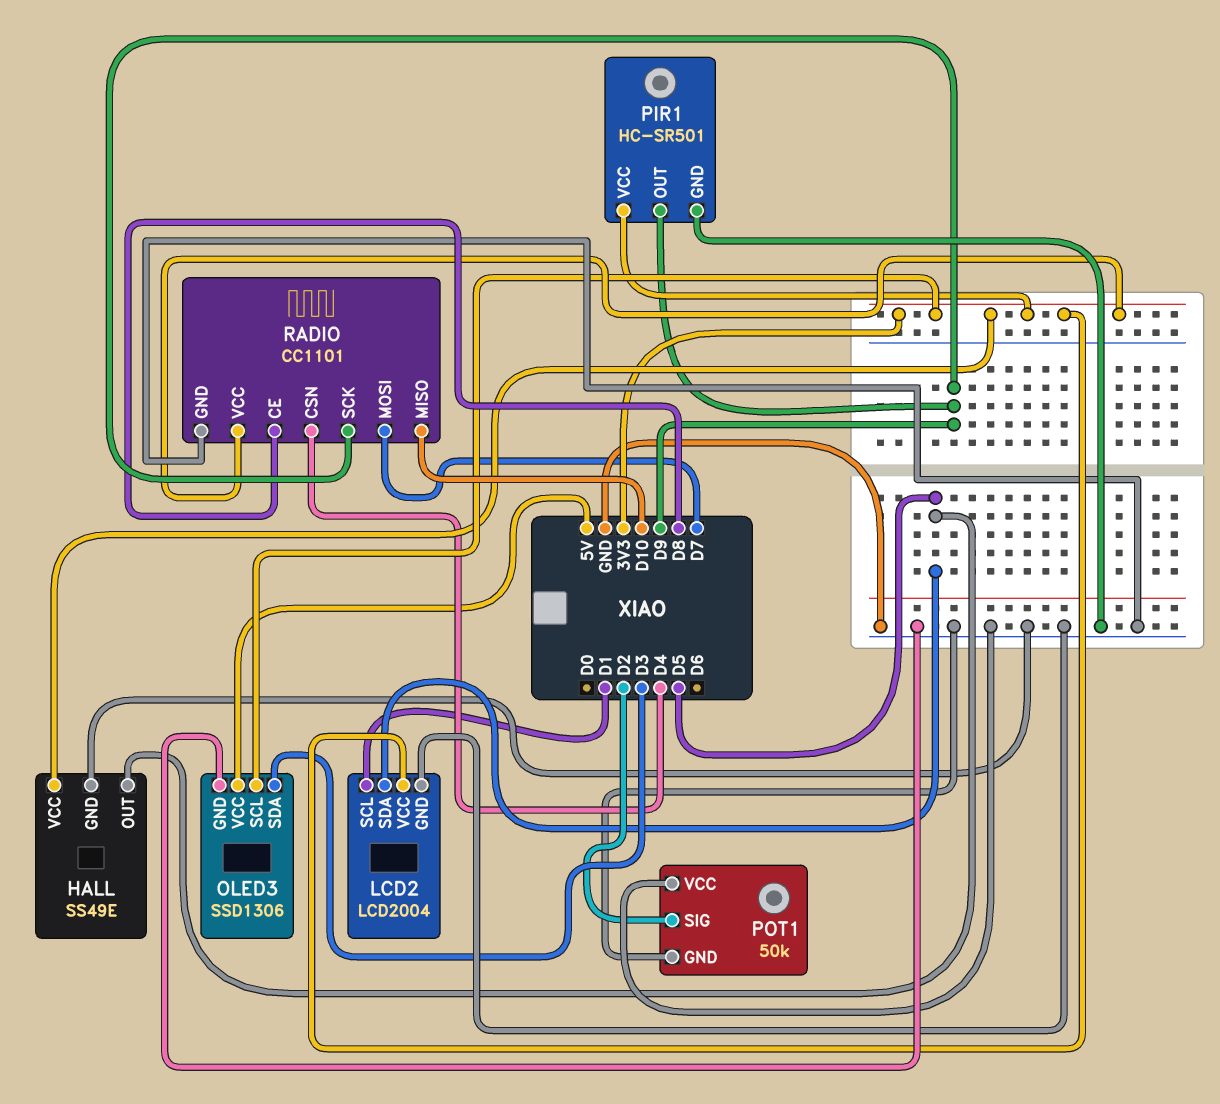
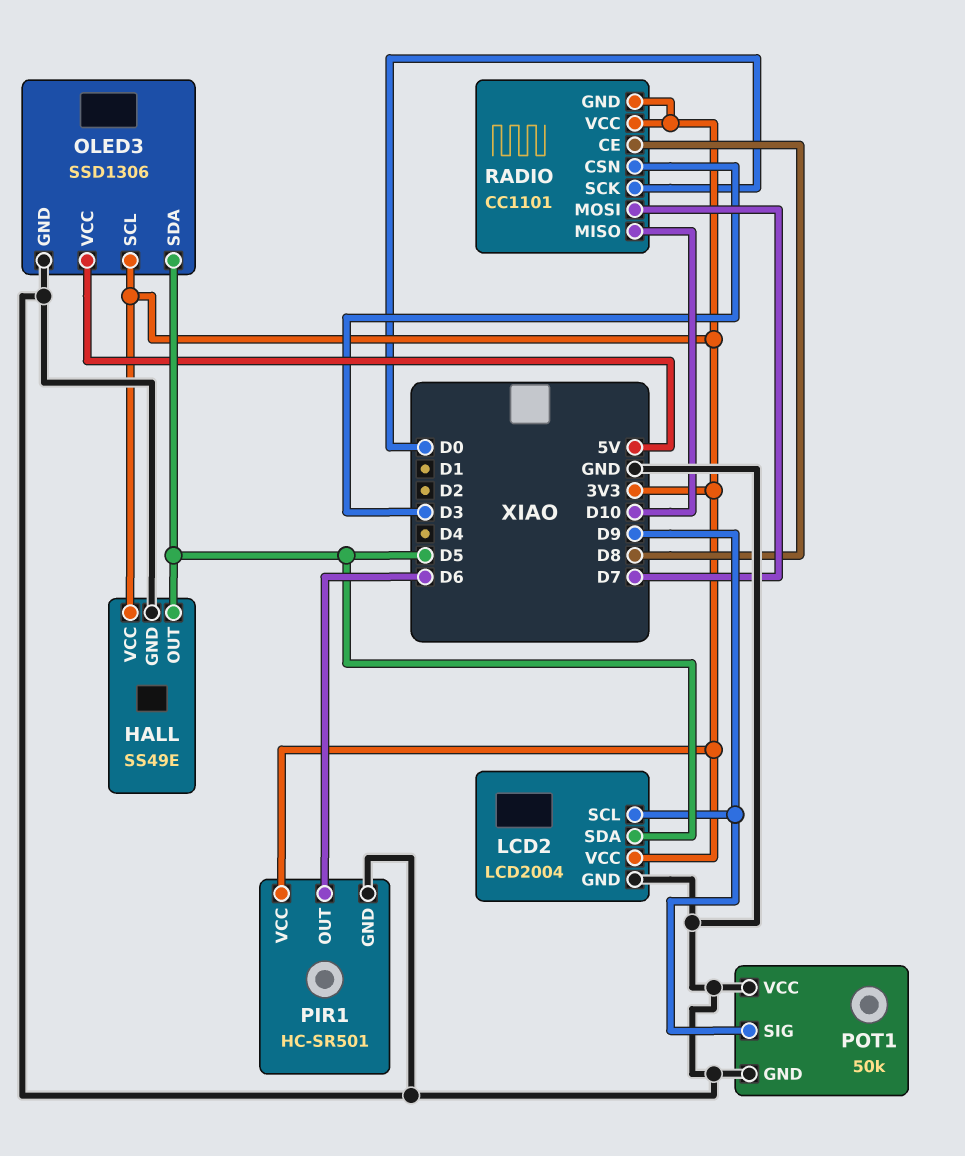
LCD2 pin SCL: D1 -> D9
OLED3 pin SDA: D3 -> D5
PIR1 pin OUT: D9 -> D6
POT1 pin SIG: D2 -> D9
RADIO pin CSN: D4 -> D3
RADIO pin GND: GND -> 3V3
RADIO pin SCK: D9 -> D0

